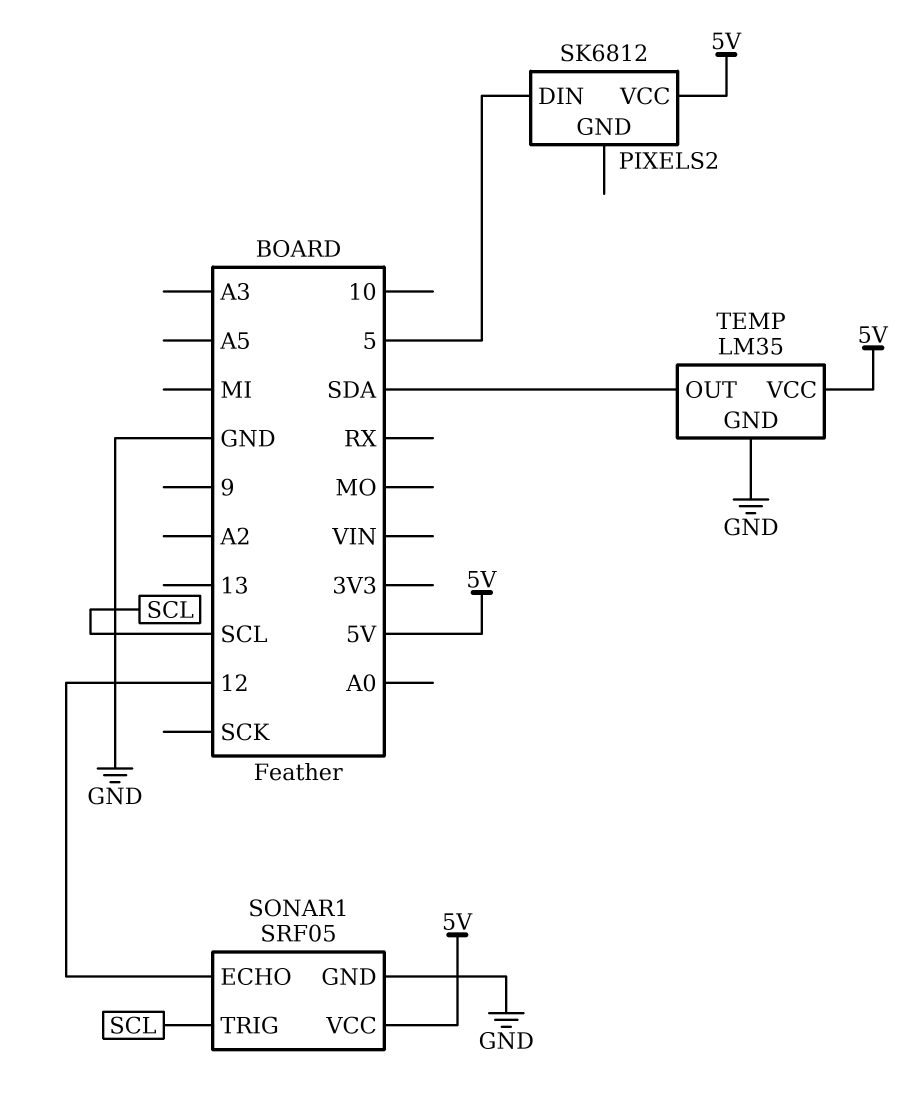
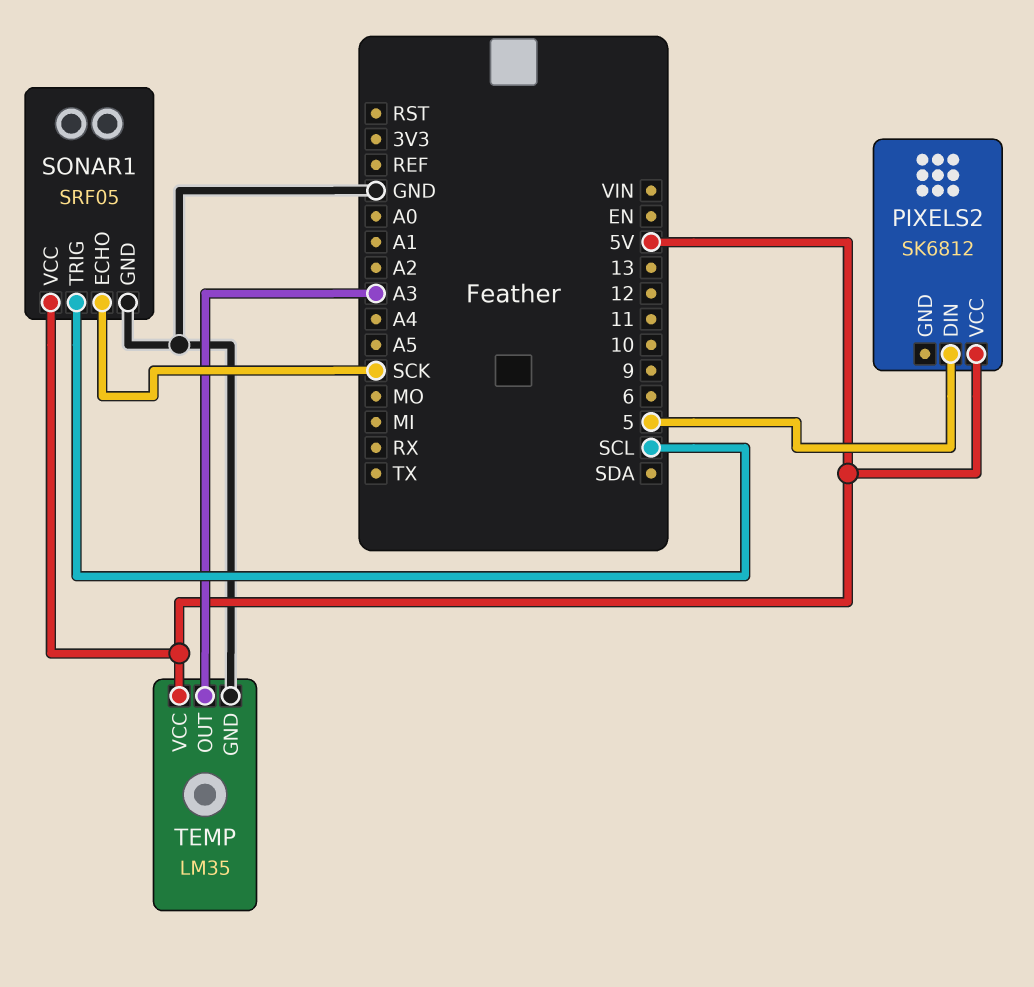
SONAR1 pin ECHO: 12 -> SCK
TEMP pin OUT: SDA -> A3

